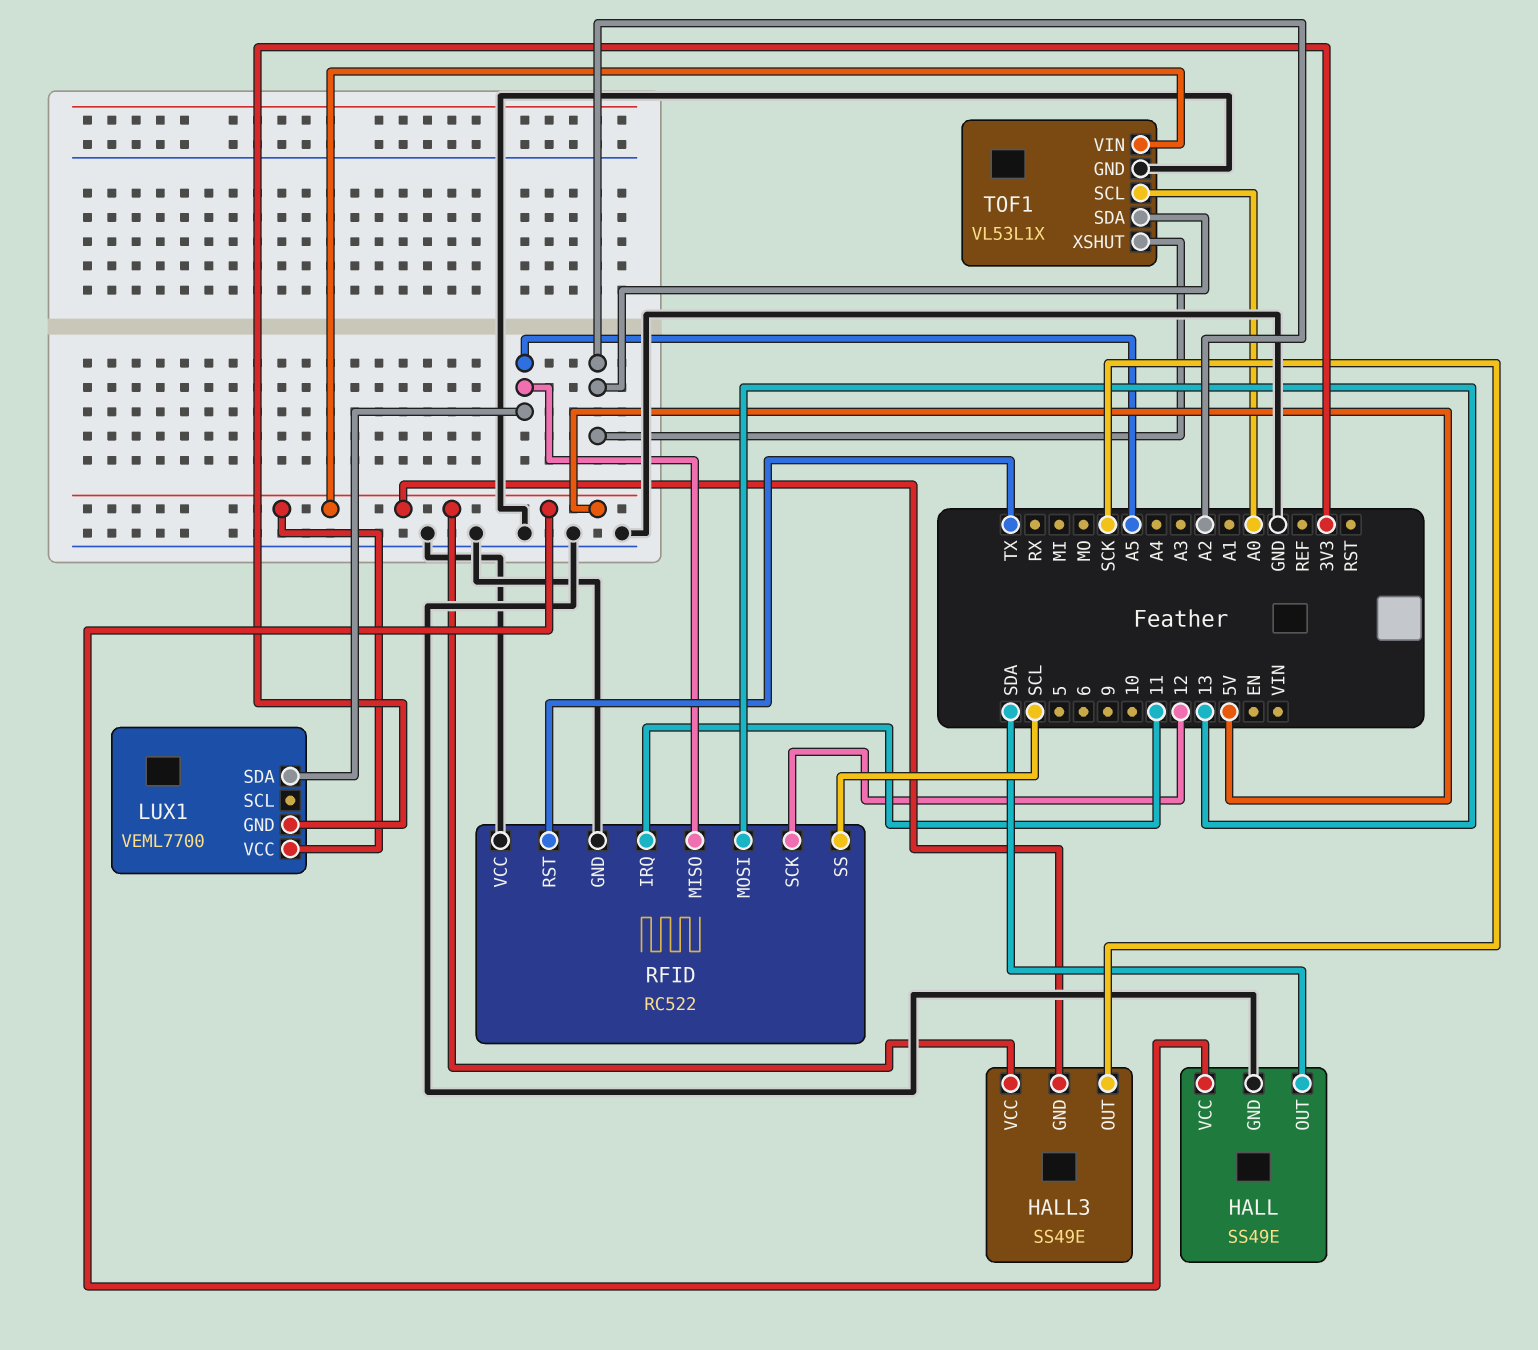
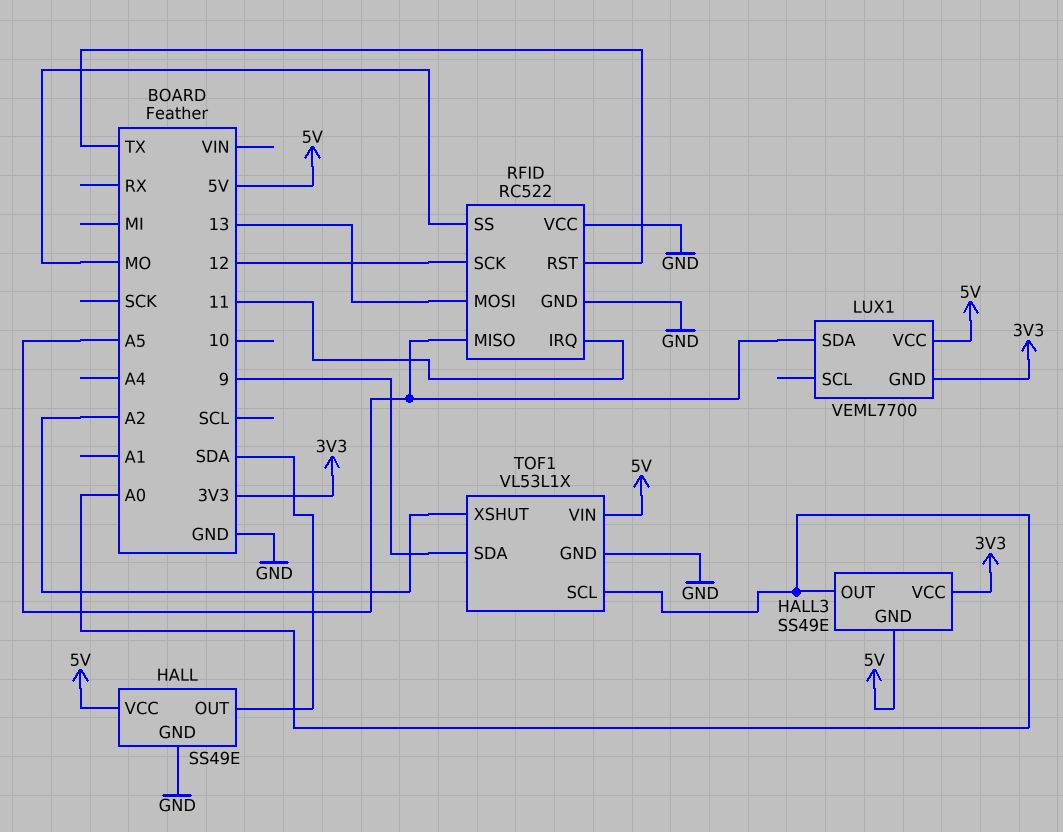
HALL3 pin OUT: SCK -> A0
HALL3 pin VCC: 5V -> 3V3
RFID pin SS: SCL -> MO
TOF1 pin SDA: A2 -> 9

